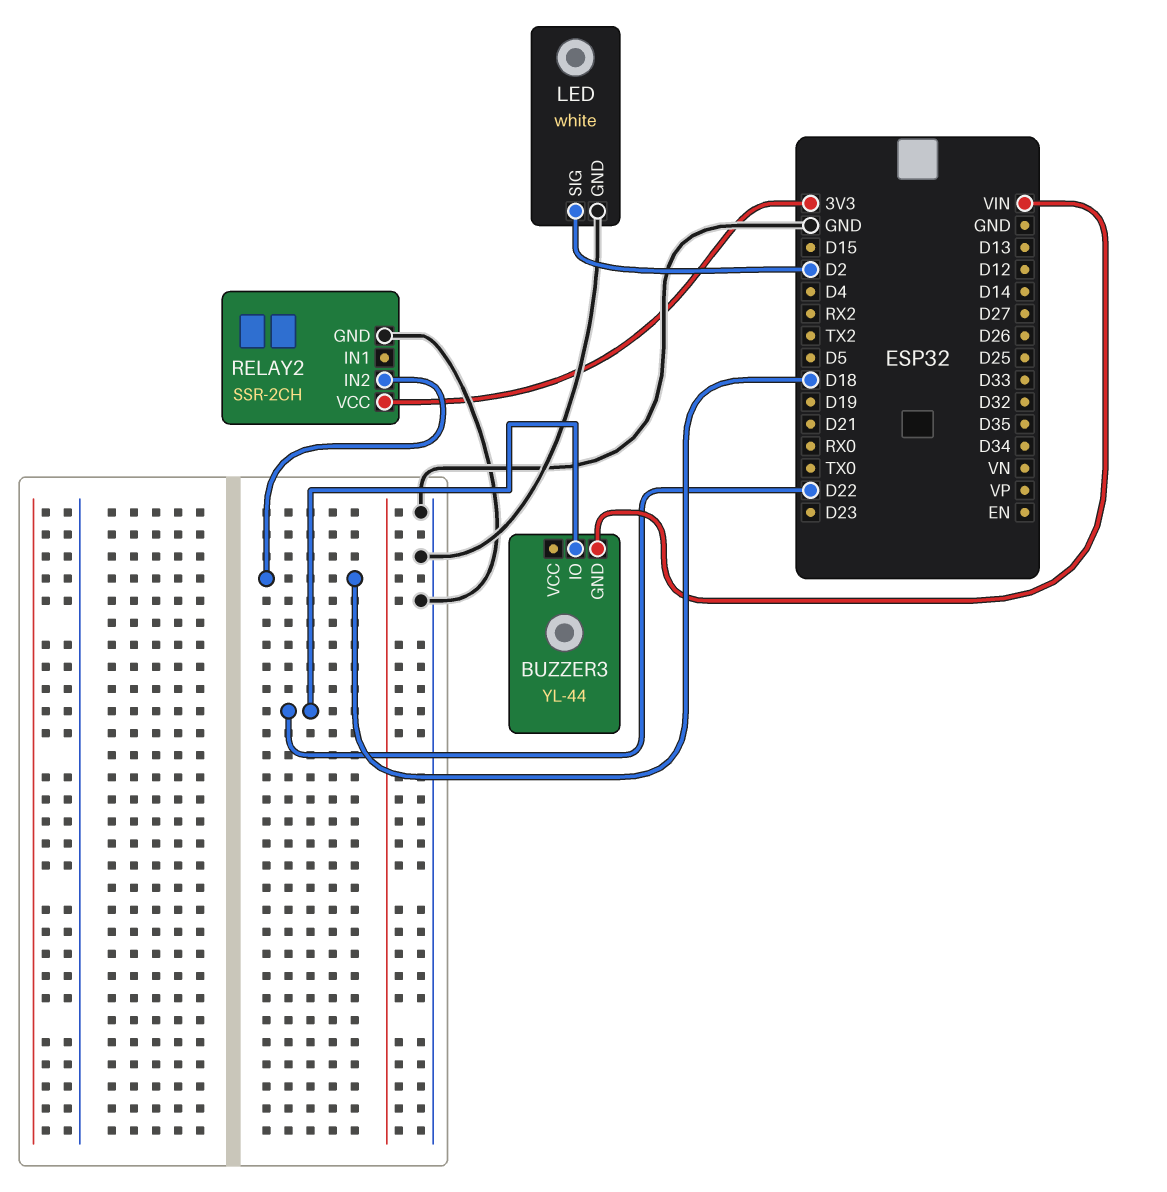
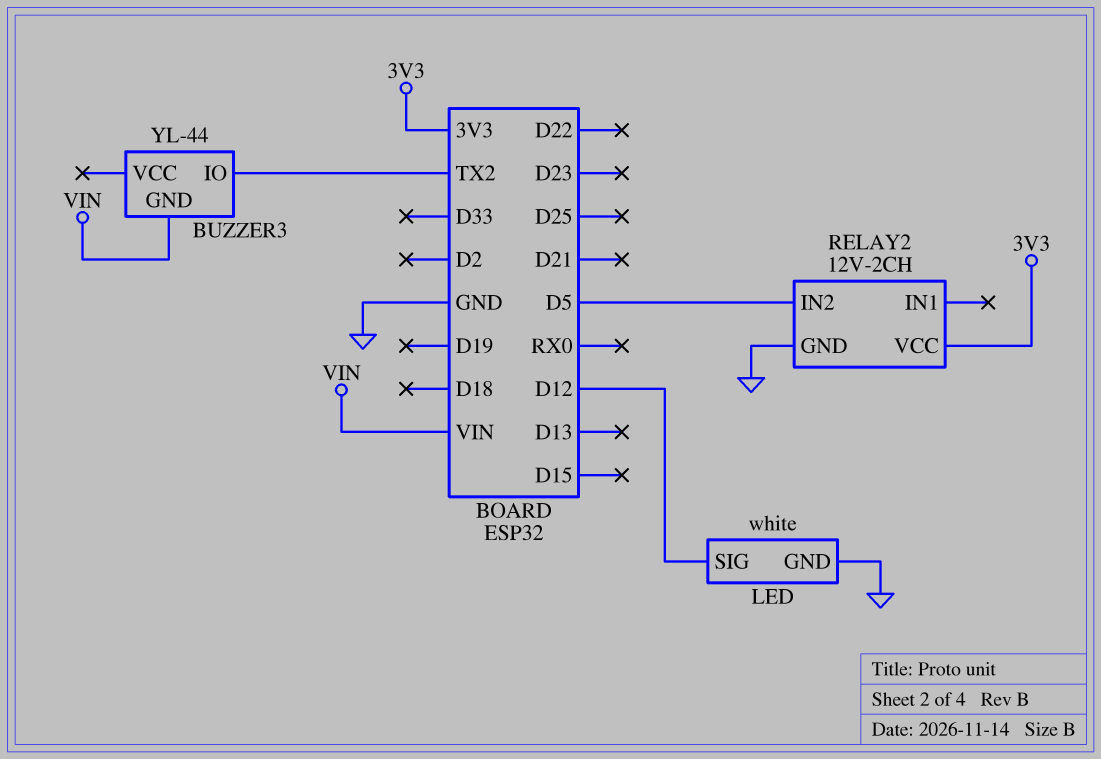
BUZZER3 pin IO: D22 -> TX2
LED pin SIG: D2 -> D12
RELAY2: SSR-2CH -> 12V-2CH
RELAY2 pin IN2: D18 -> D5

